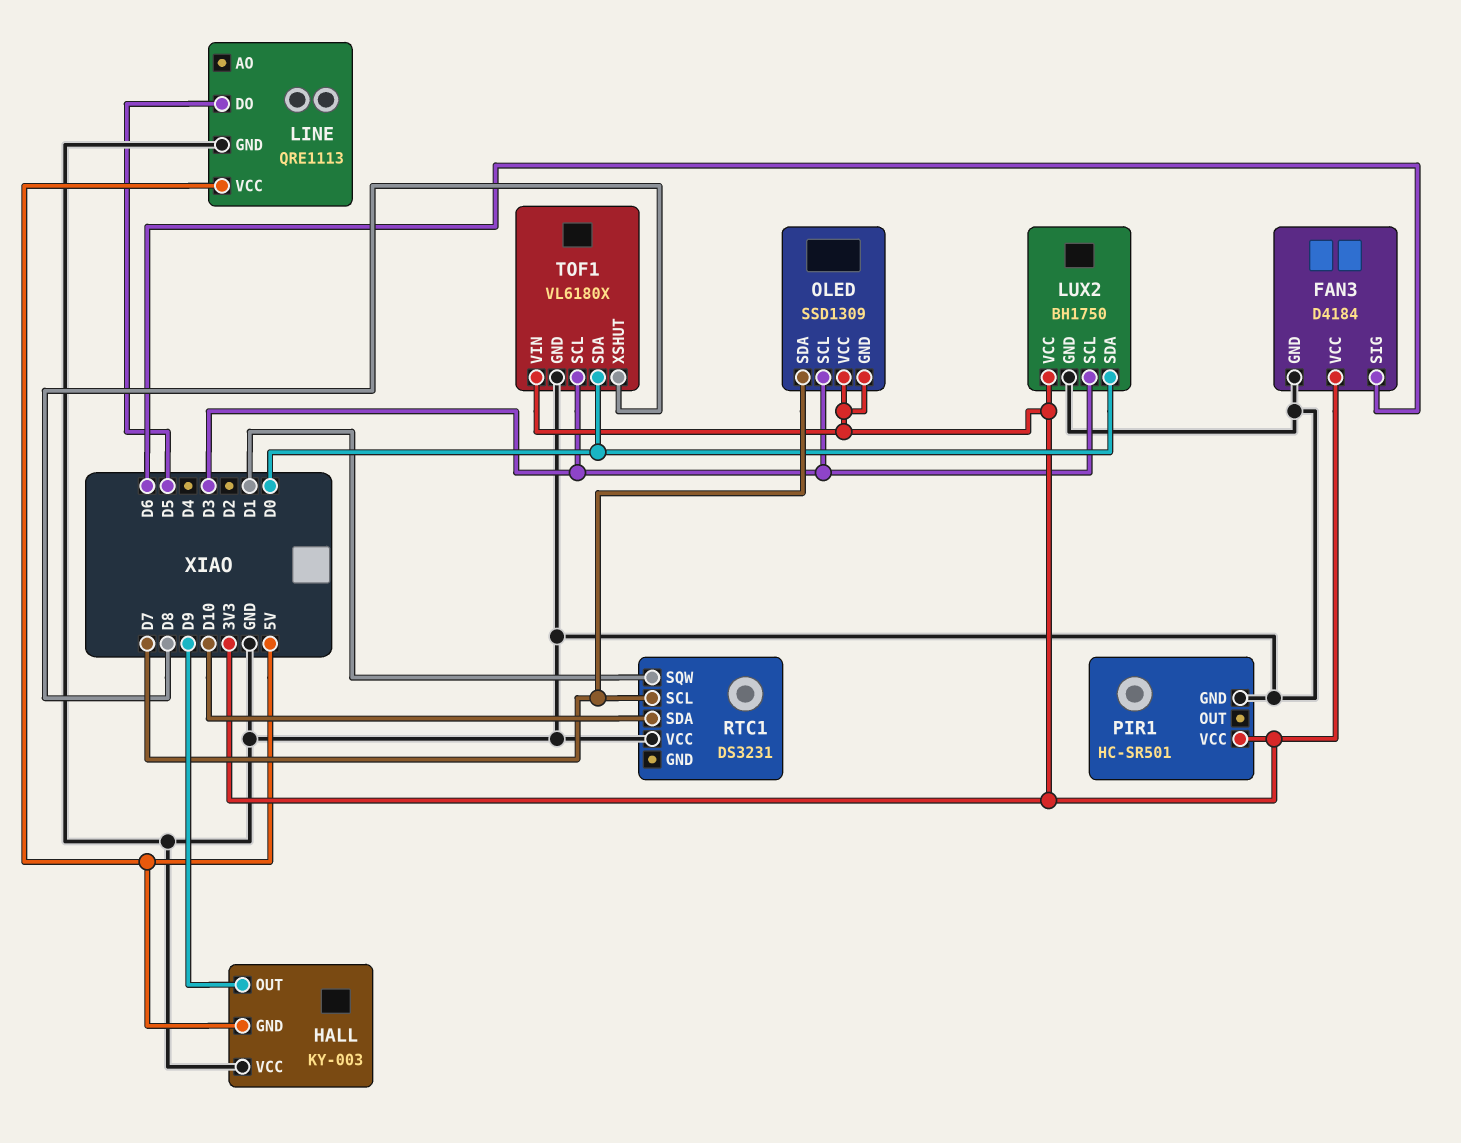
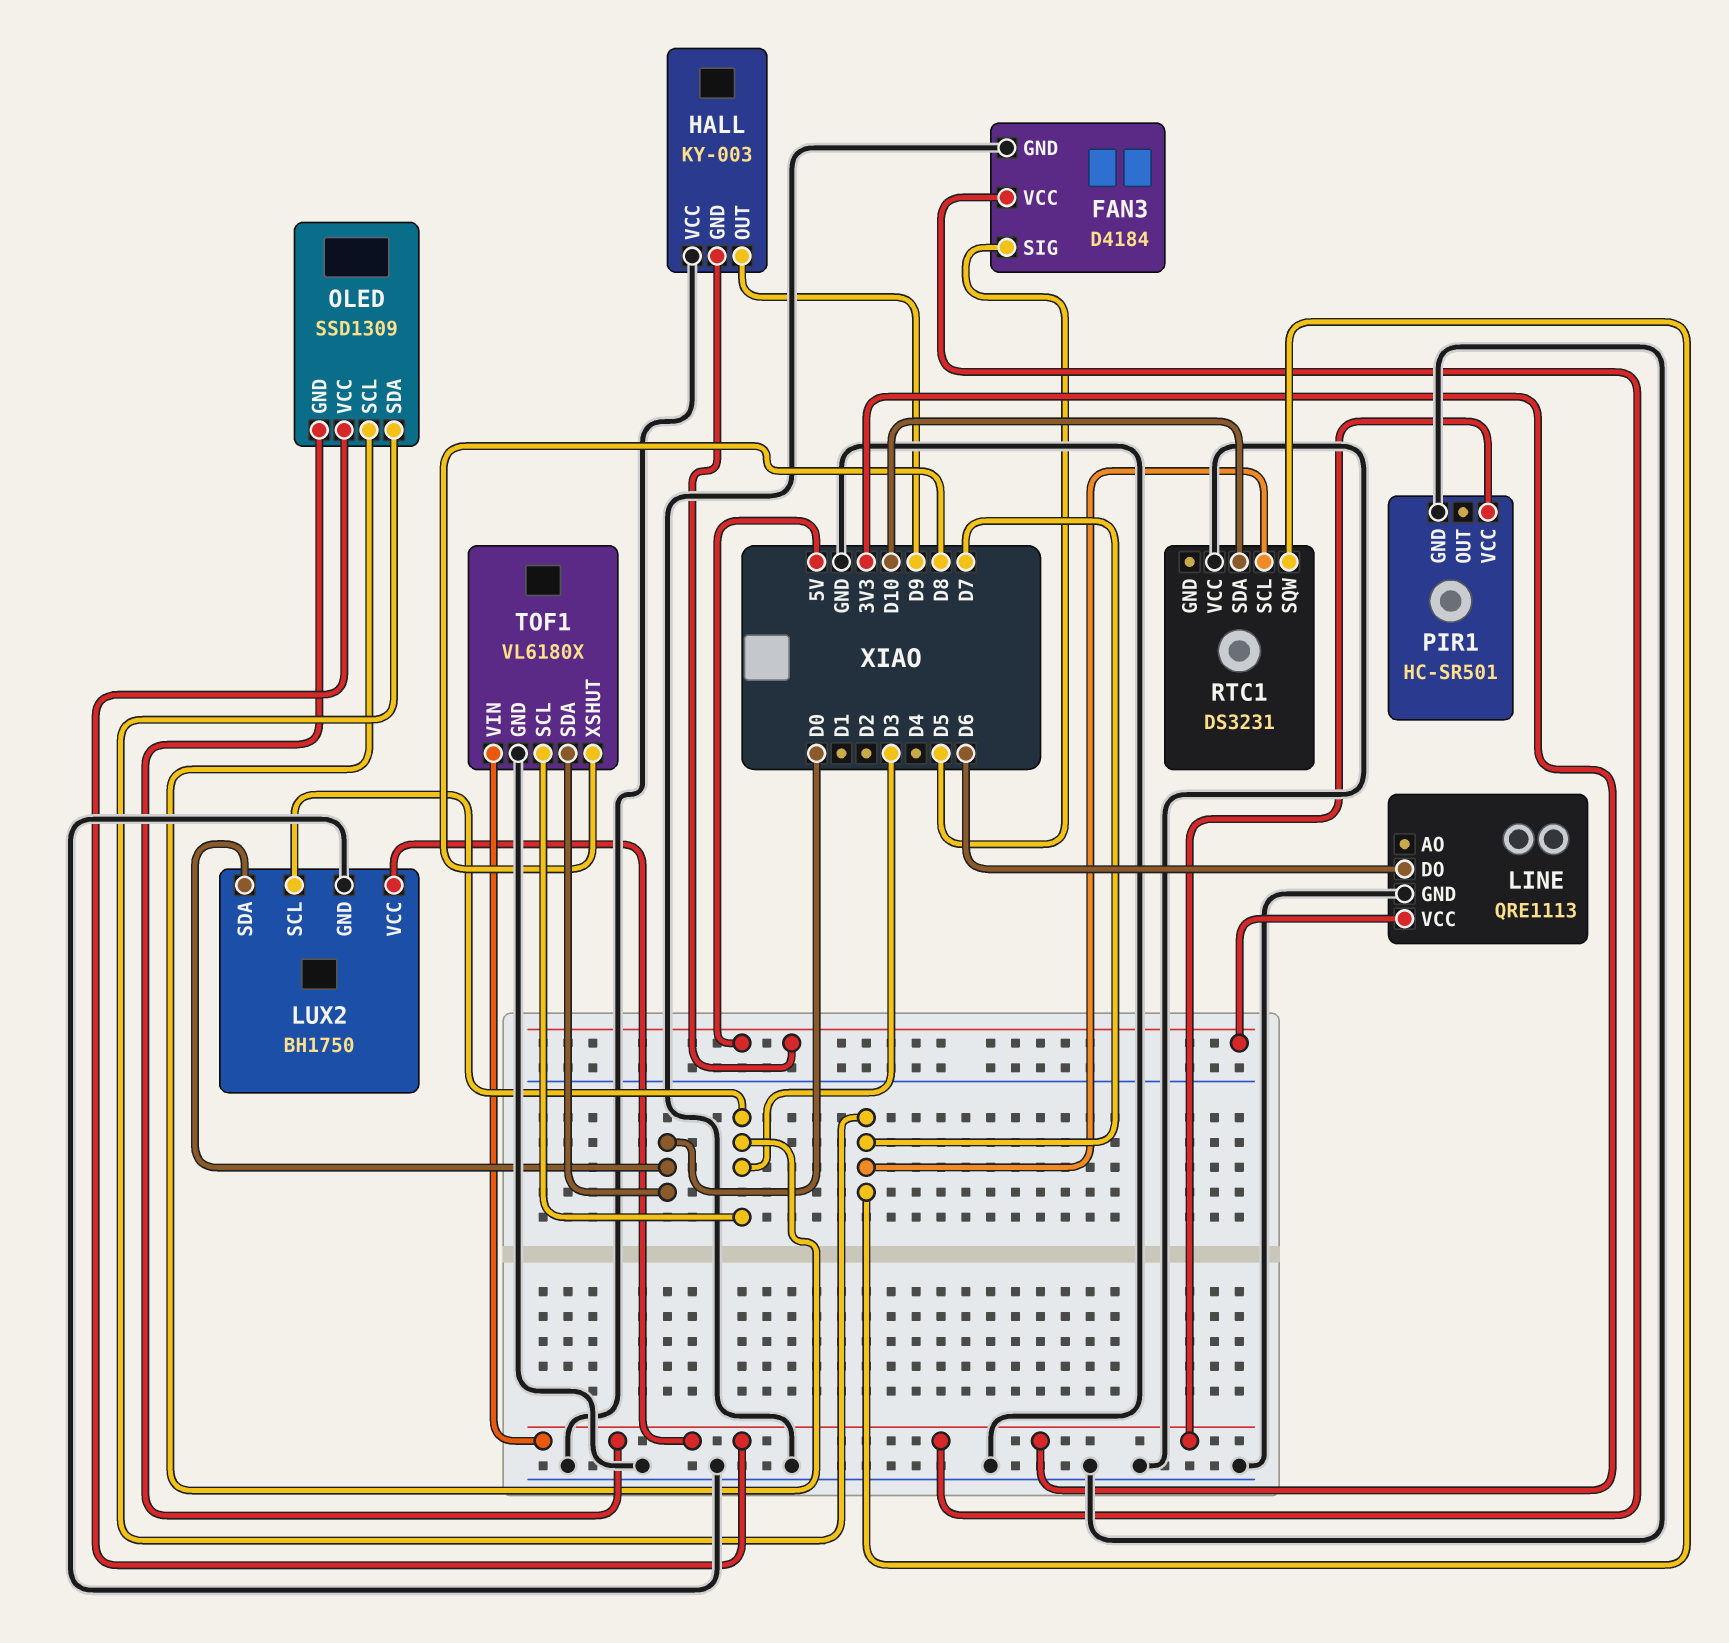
FAN3 pin SIG: D6 -> D5
LINE pin DO: D5 -> D6
RTC1 pin SQW: D1 -> D7

